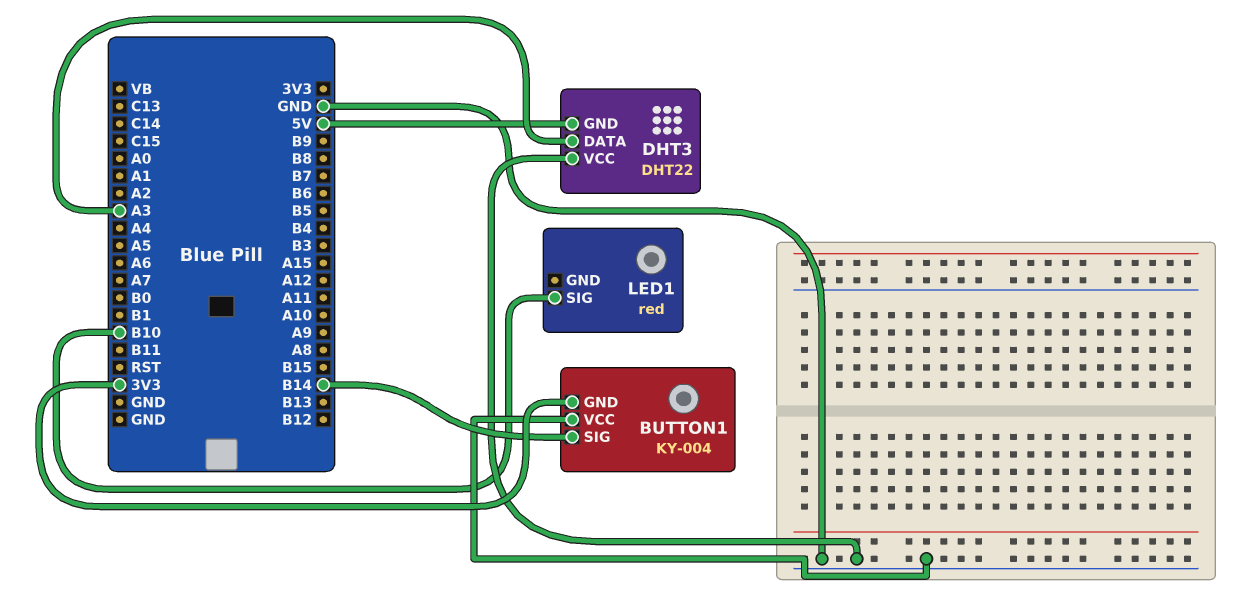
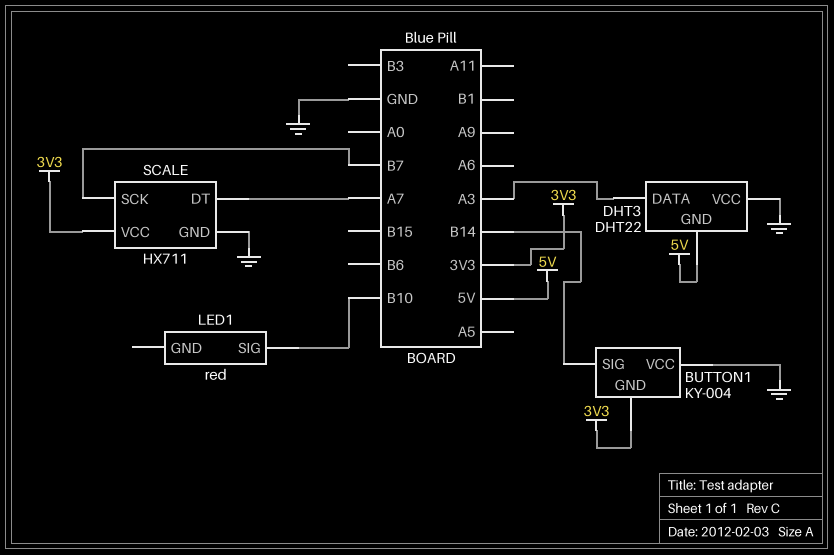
SCALE: none -> HX711
SCALE pin DT: none -> A7
SCALE pin GND: none -> GND
SCALE pin SCK: none -> B7
SCALE pin VCC: none -> 3V3

